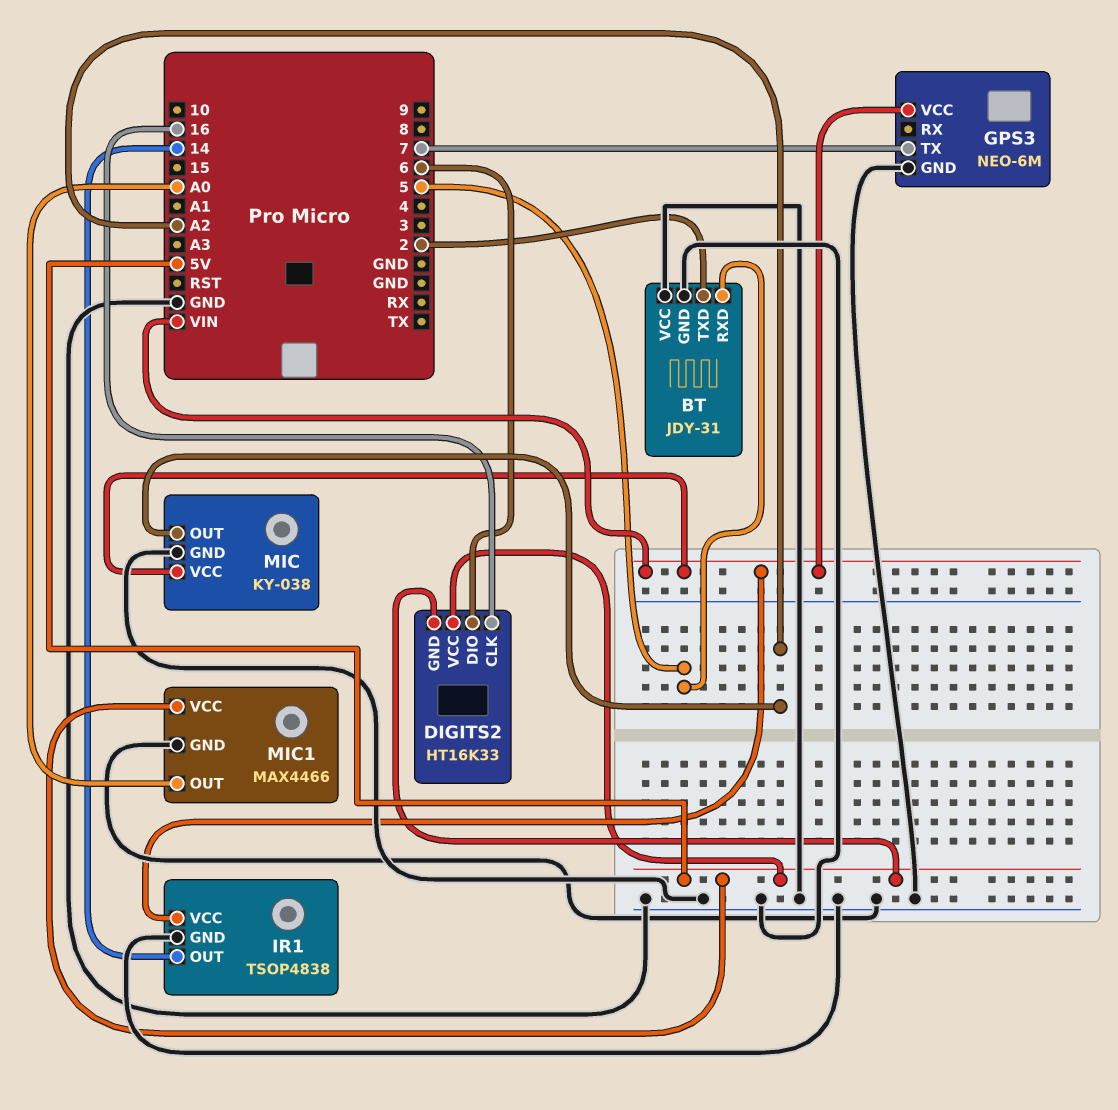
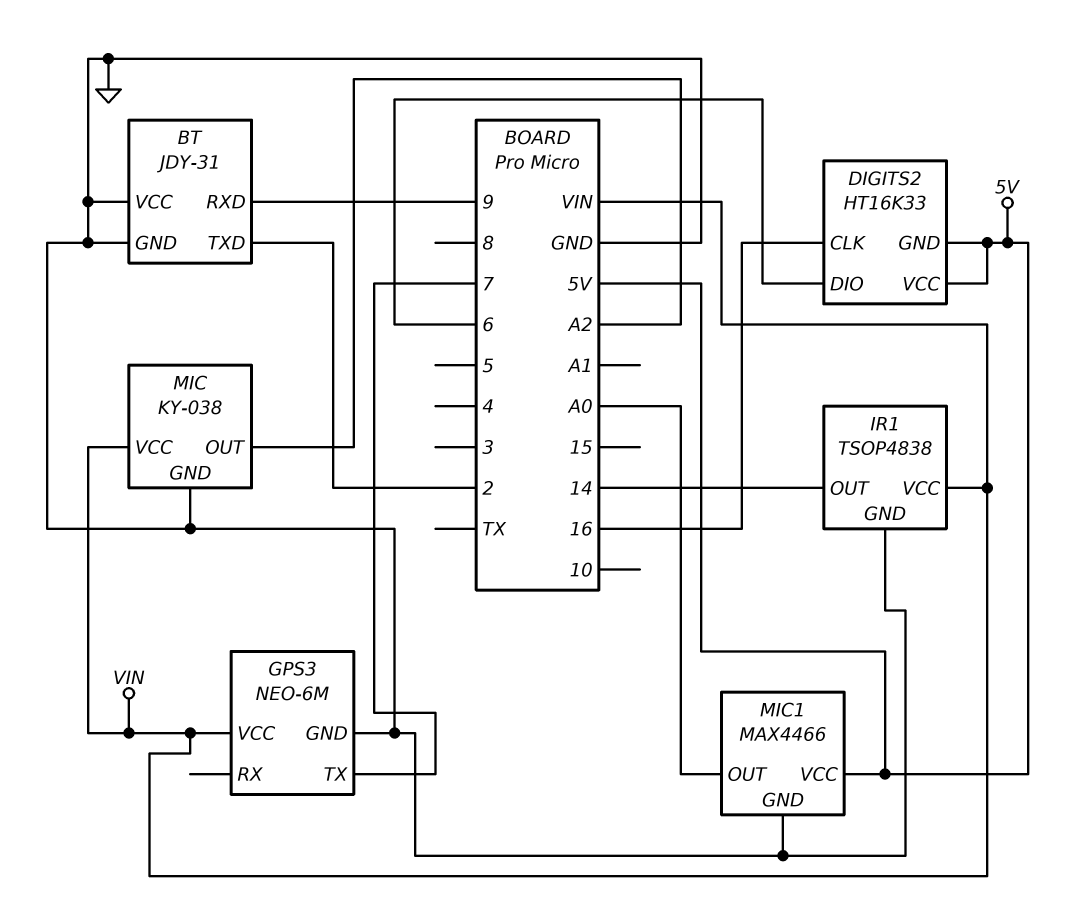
BT pin RXD: 5 -> 9

